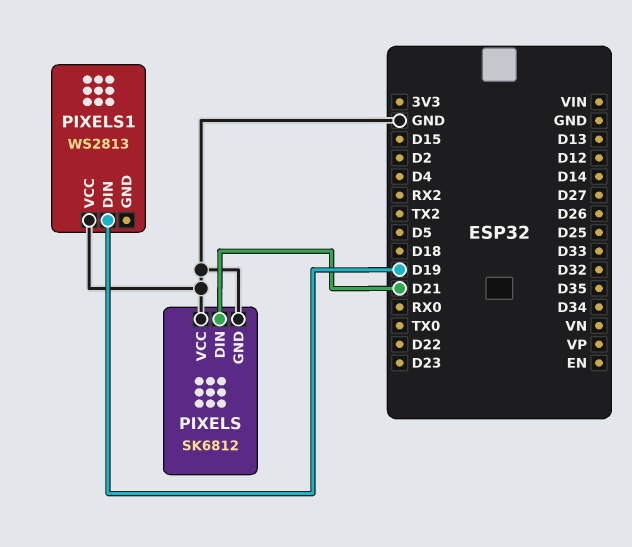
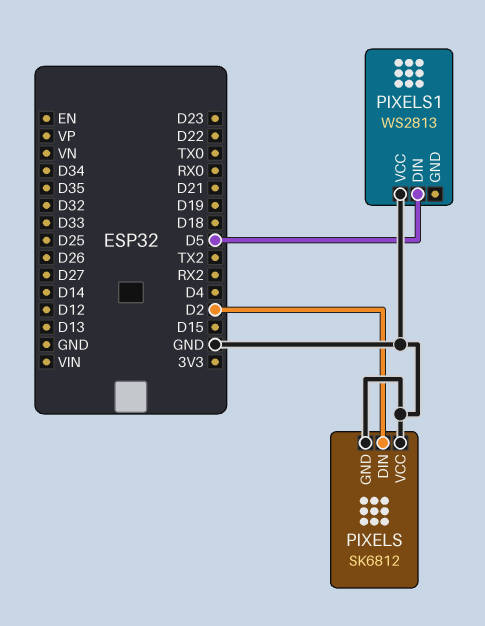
PIXELS pin DIN: D21 -> D2
PIXELS1 pin DIN: D19 -> D5

